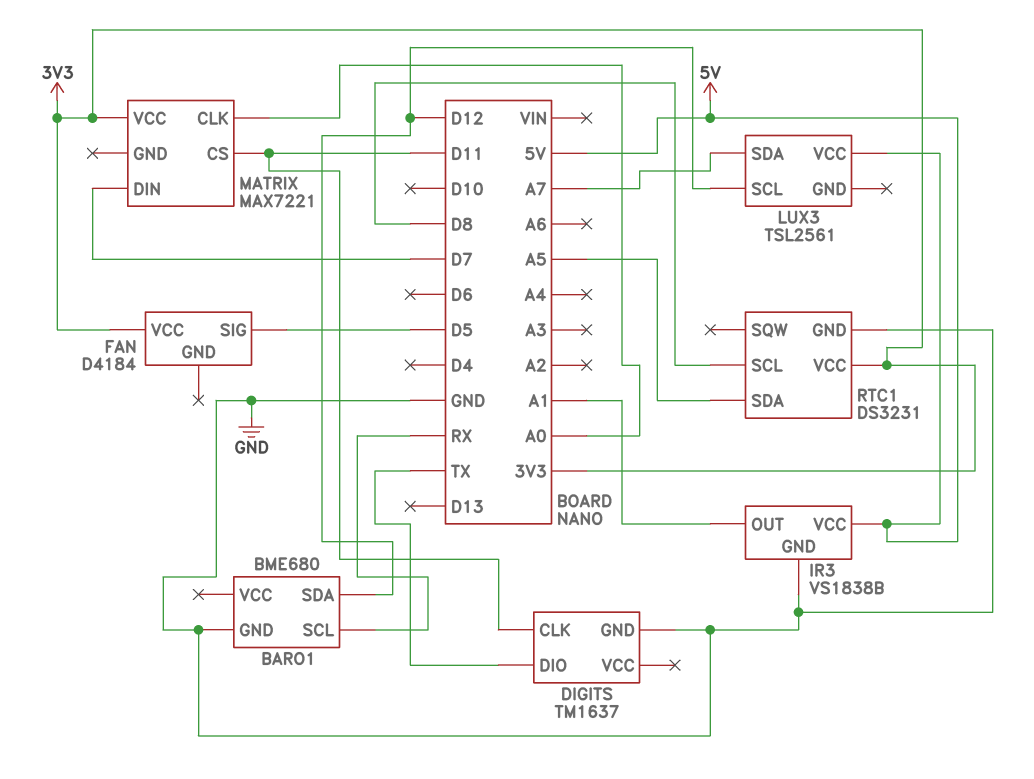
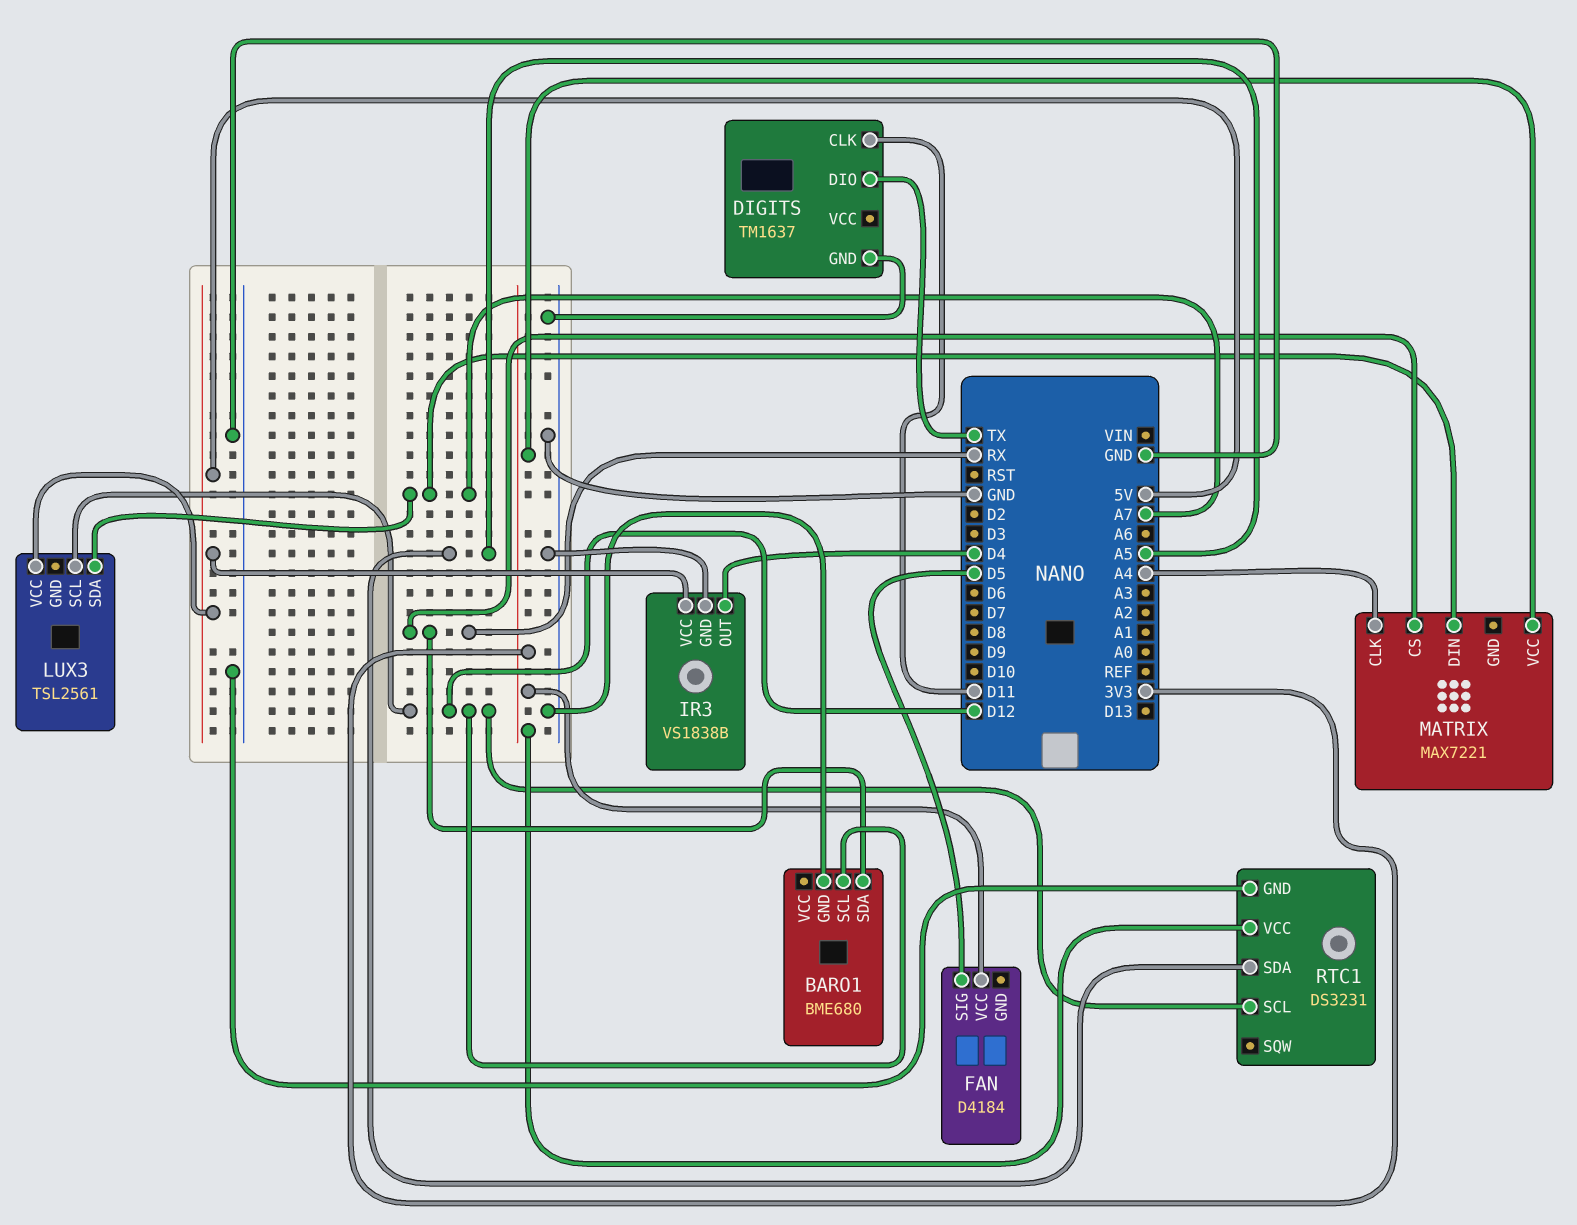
BARO1 pin SCL: RX -> D12
BARO1 pin SDA: D12 -> RX
IR3 pin OUT: A1 -> D4
MATRIX pin CLK: A0 -> A4
MATRIX pin CS: D11 -> RX
MATRIX pin DIN: D7 -> A7
RTC1 pin SCL: D8 -> D12

